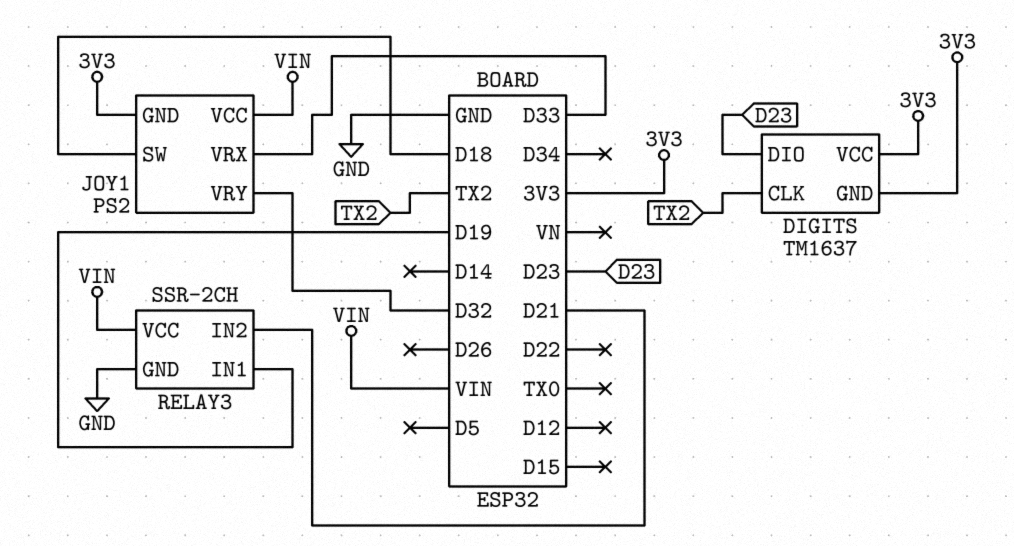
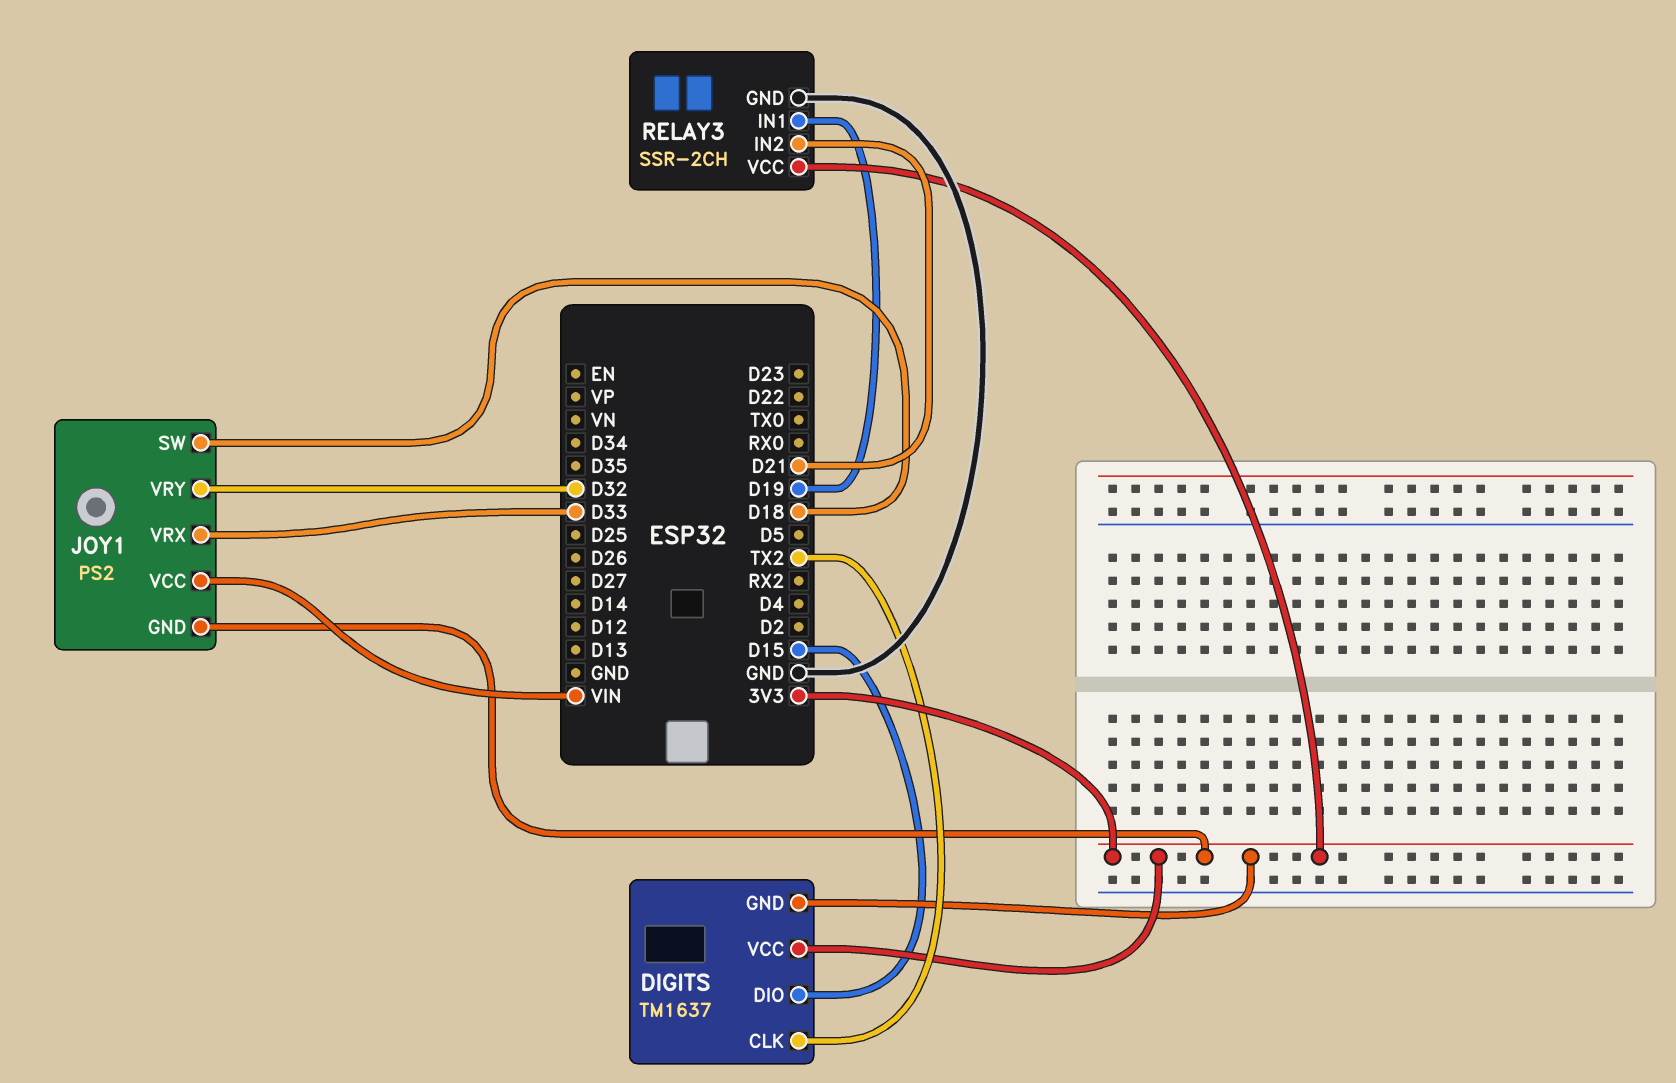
DIGITS pin DIO: D23 -> D15
RELAY3 pin VCC: VIN -> 3V3

